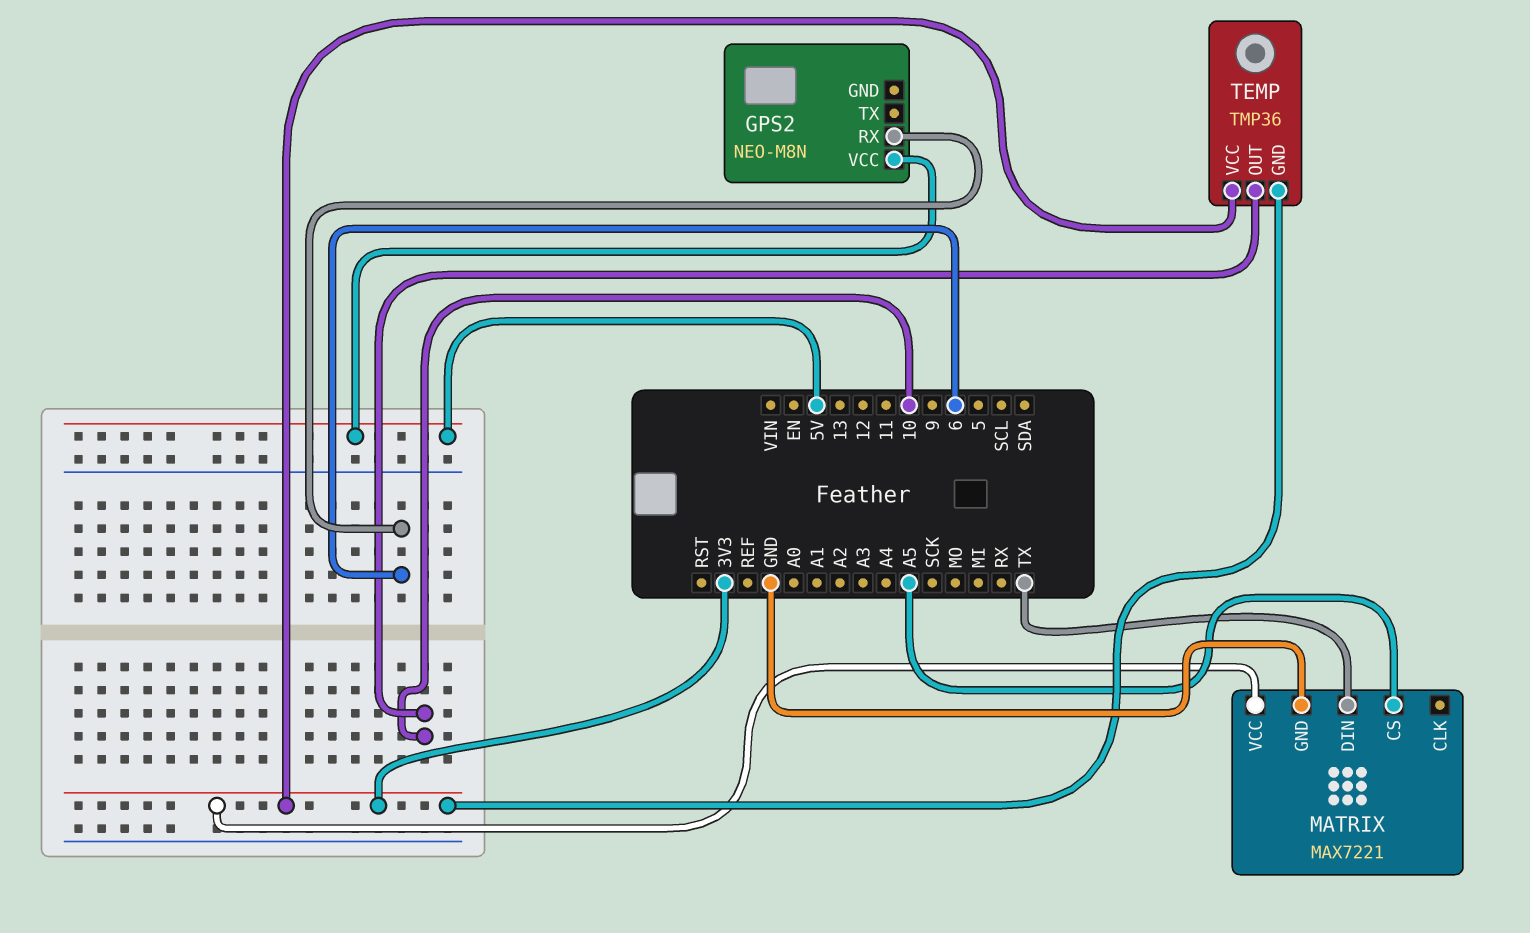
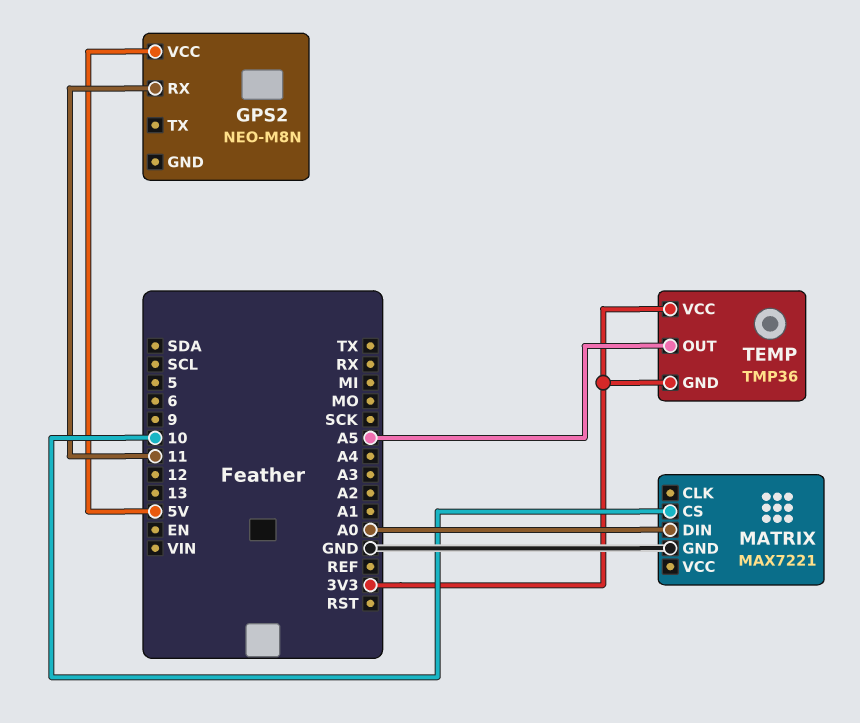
GPS2 pin RX: 6 -> 11
MATRIX pin CS: A5 -> 10
MATRIX pin DIN: TX -> A0
MATRIX pin VCC: 3V3 -> none
TEMP pin OUT: 10 -> A5

